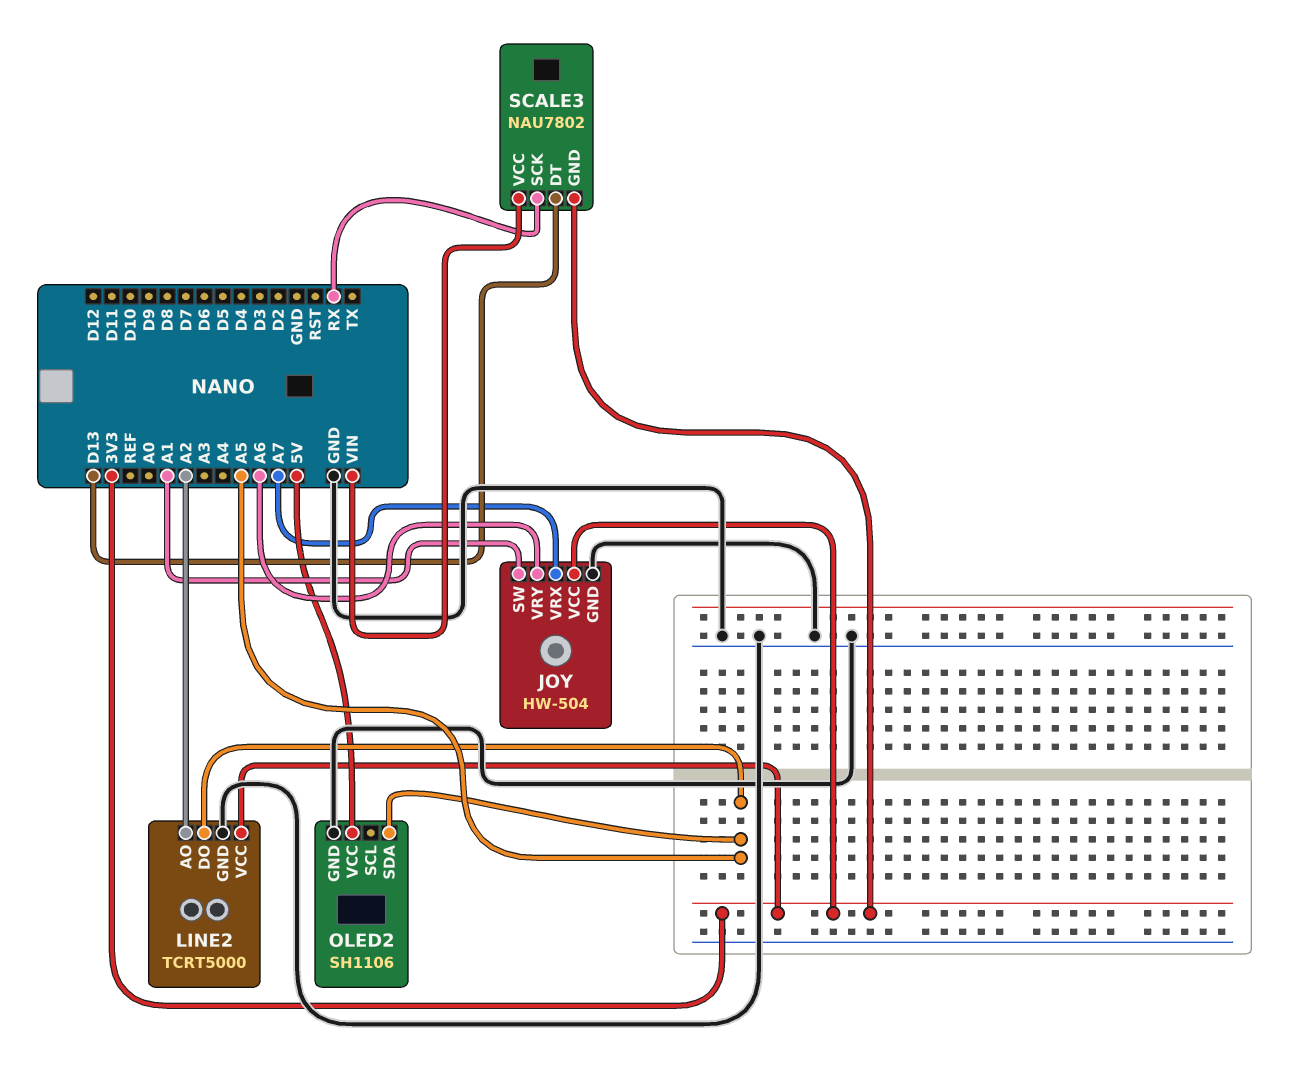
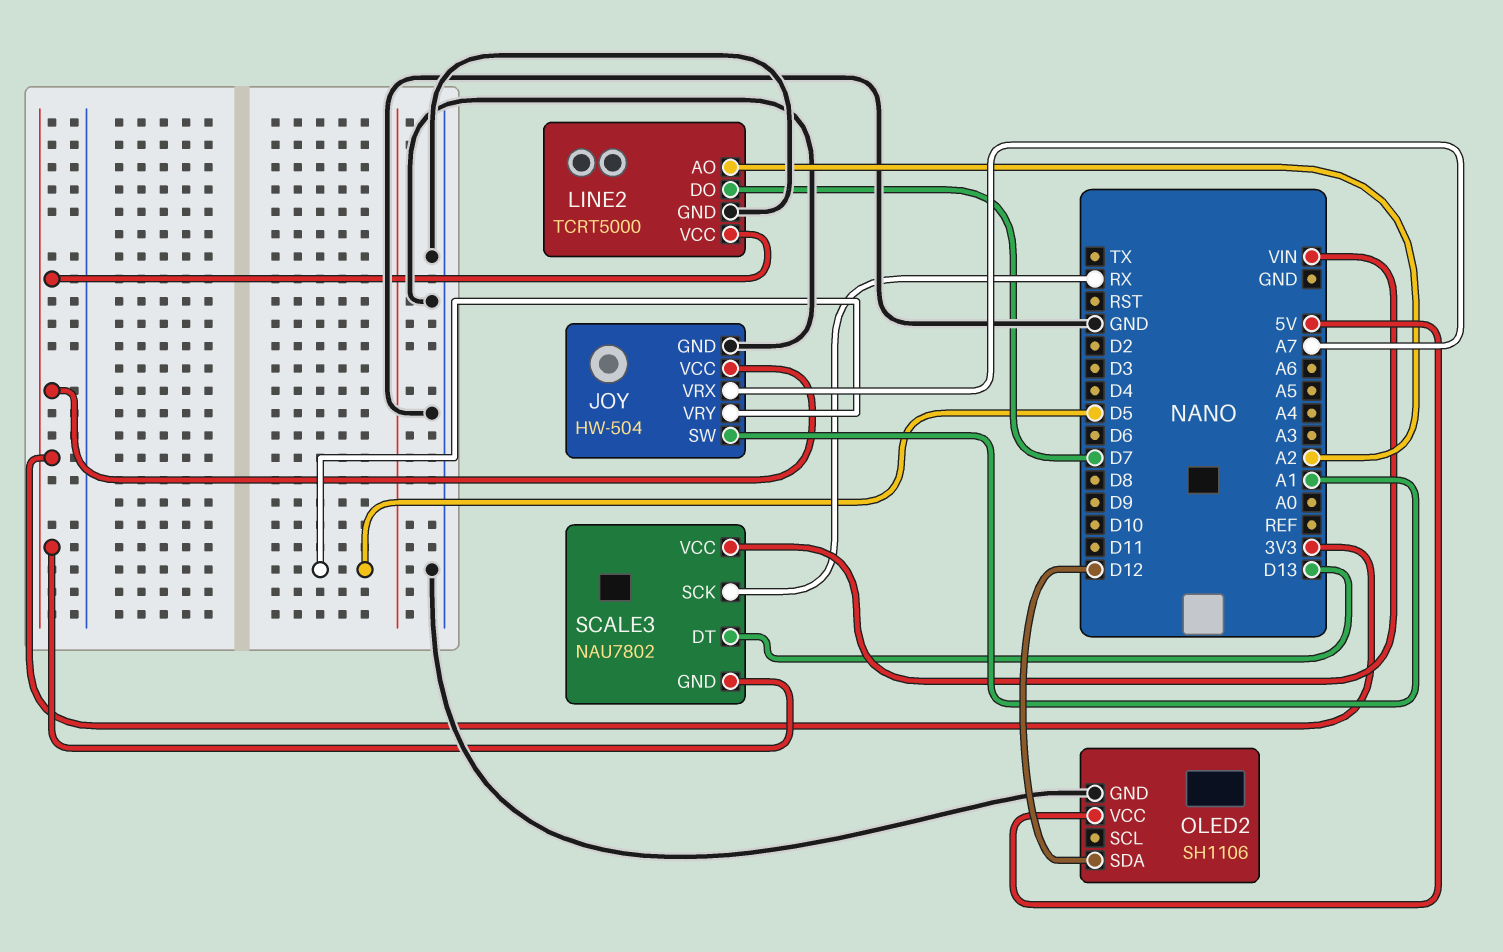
JOY pin VRY: A6 -> D5
LINE2 pin DO: A5 -> D7
OLED2 pin SDA: A5 -> D12

